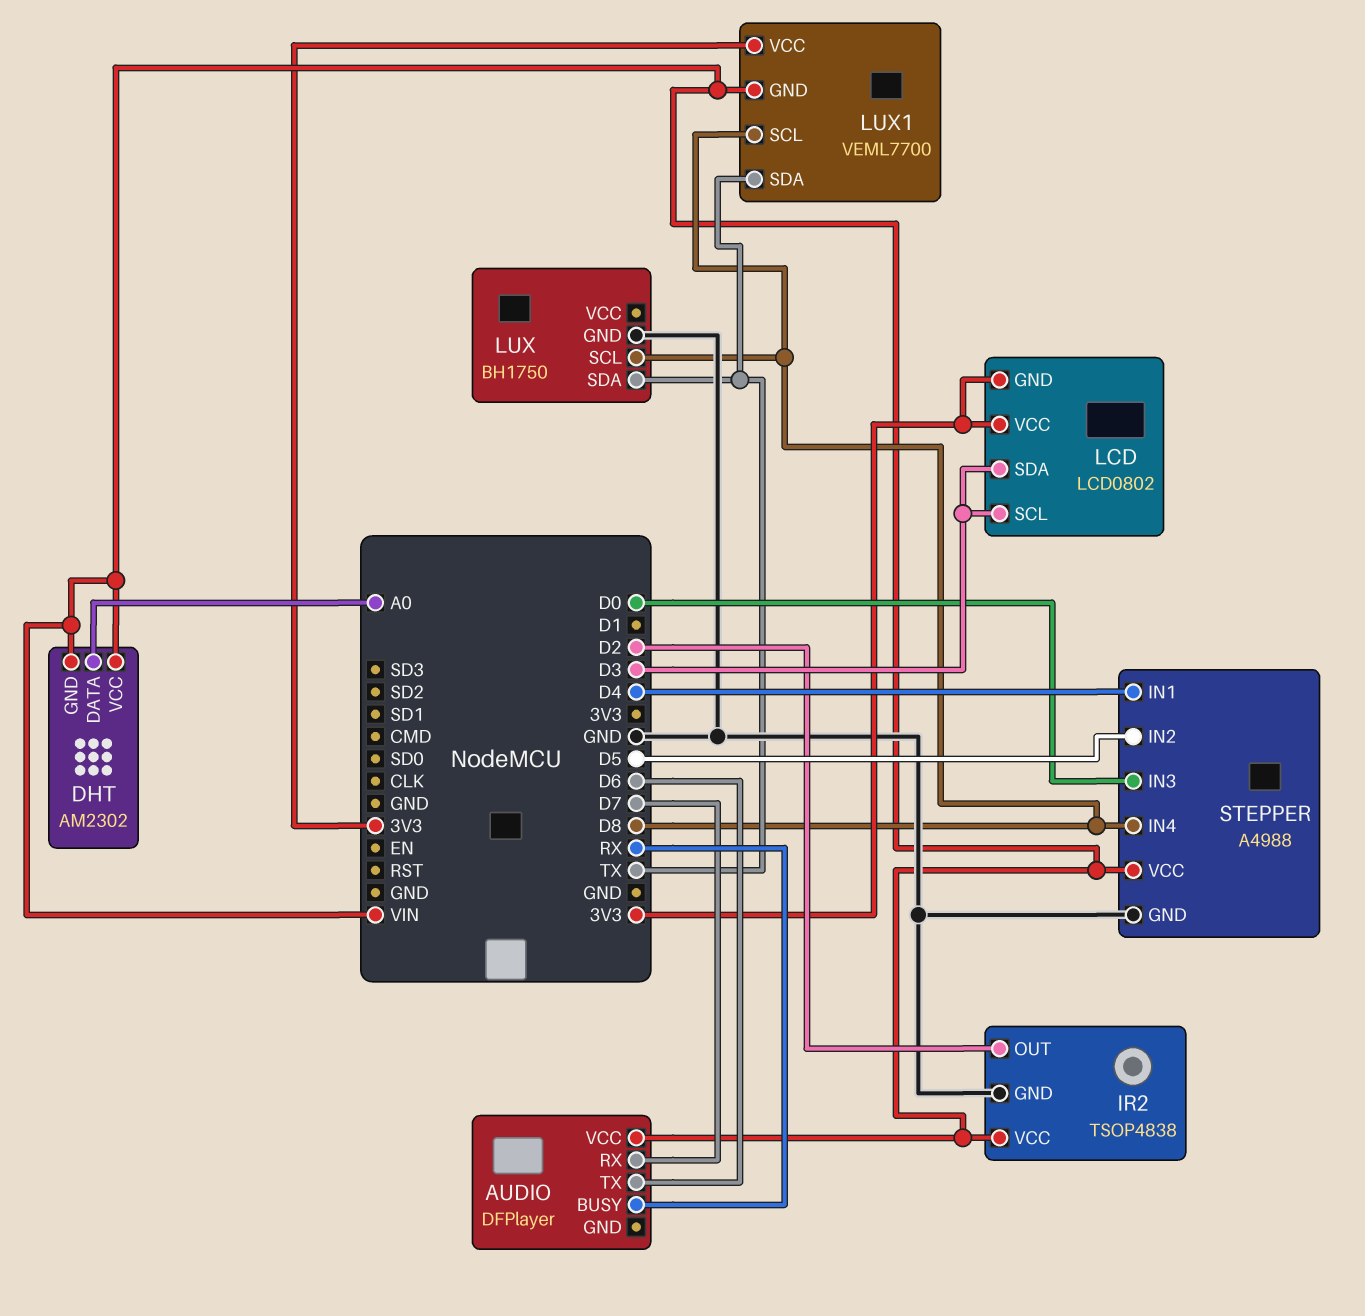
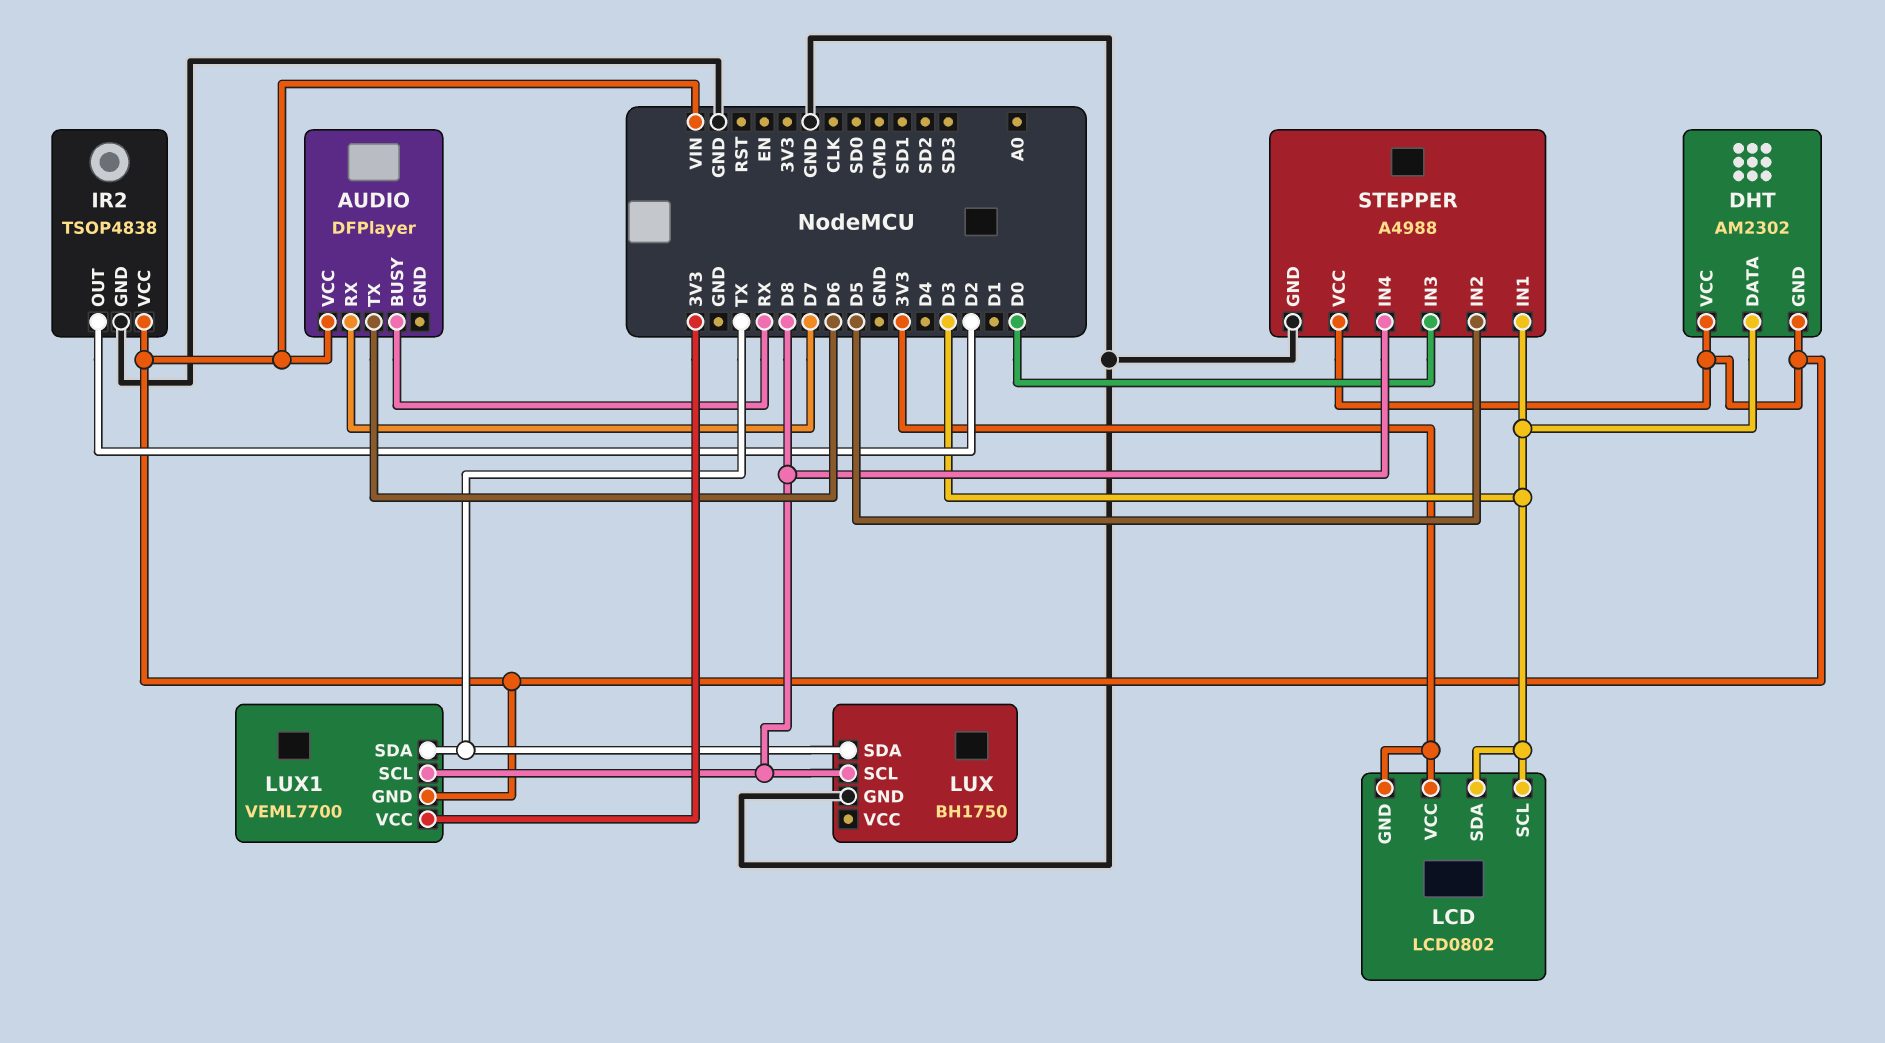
DHT pin DATA: A0 -> D3
STEPPER pin IN1: D4 -> D3

